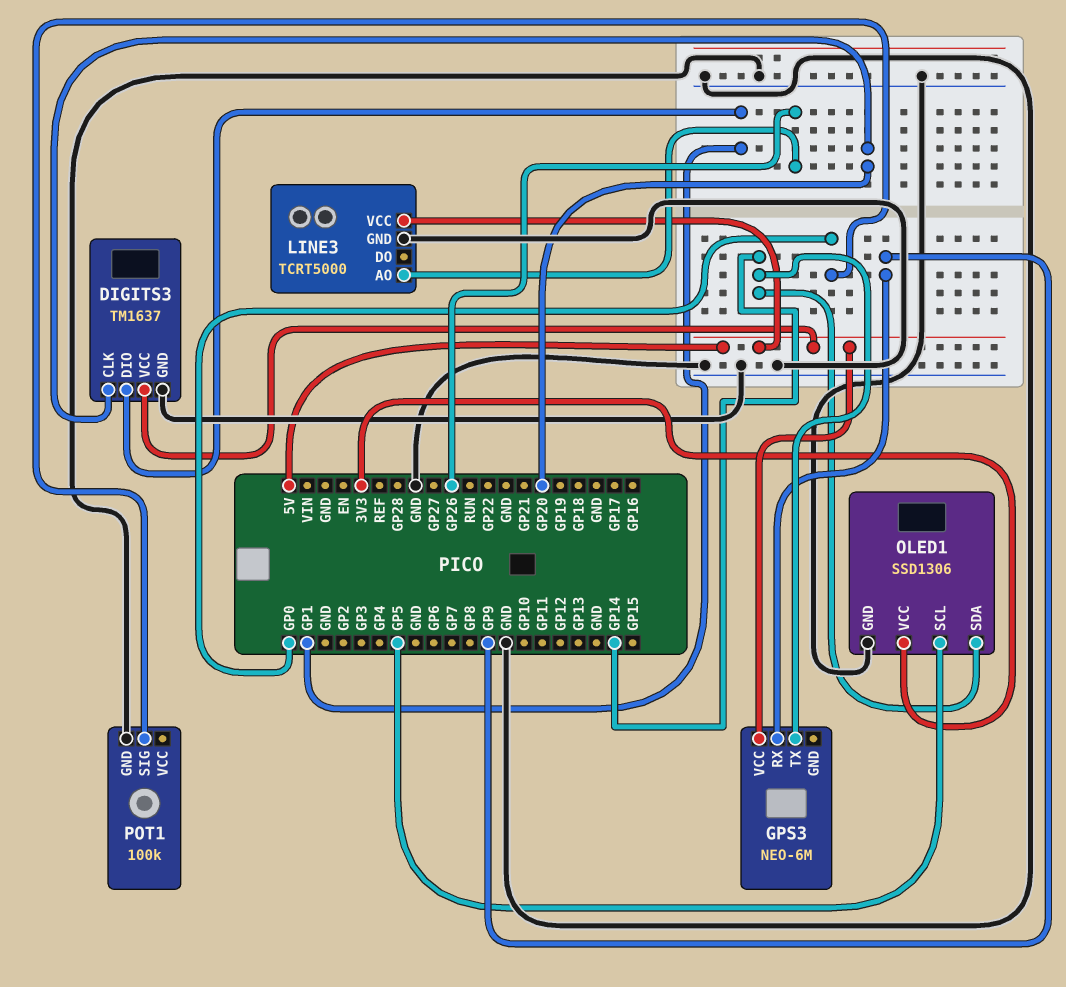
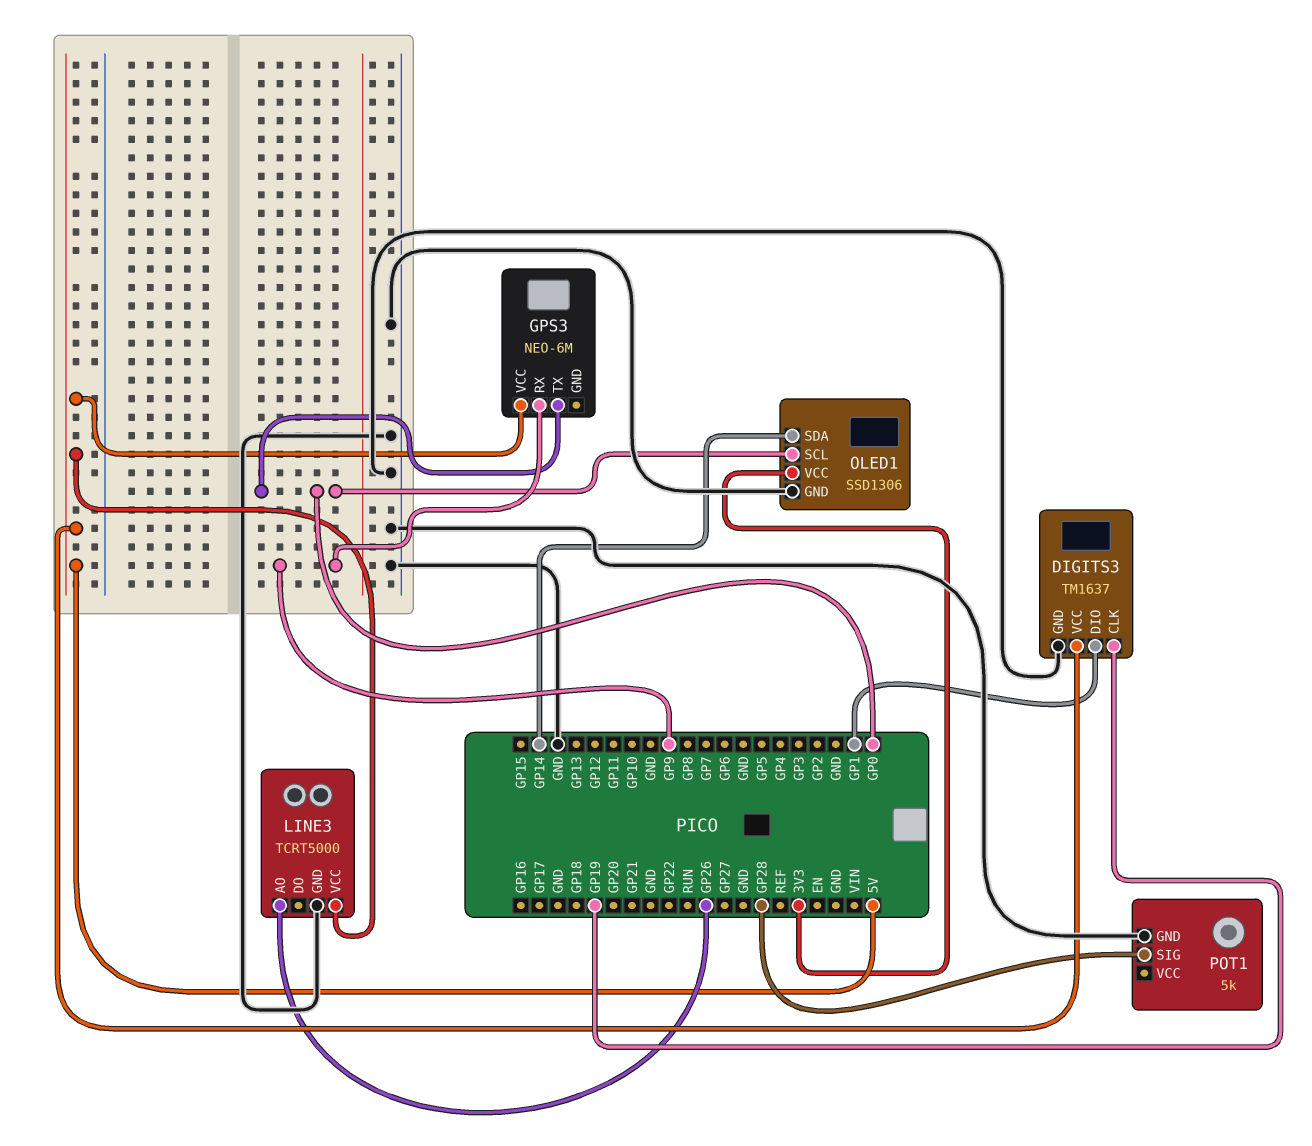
DIGITS3 pin CLK: GP20 -> GP19
GPS3 pin TX: GP14 -> GP0
OLED1 pin SCL: GP5 -> GP0
POT1: 100k -> 5k
POT1 pin SIG: GP0 -> GP28

